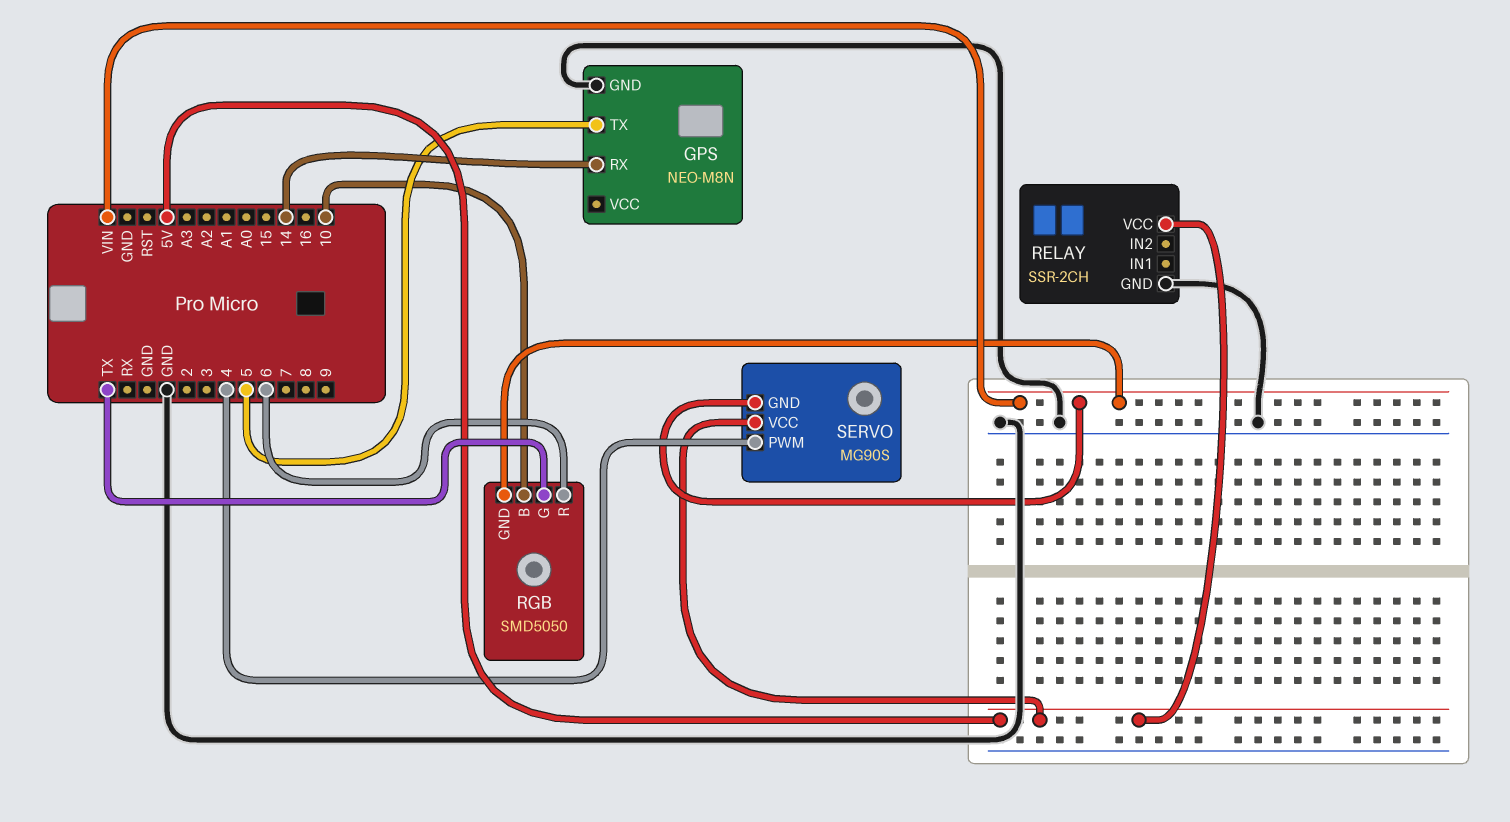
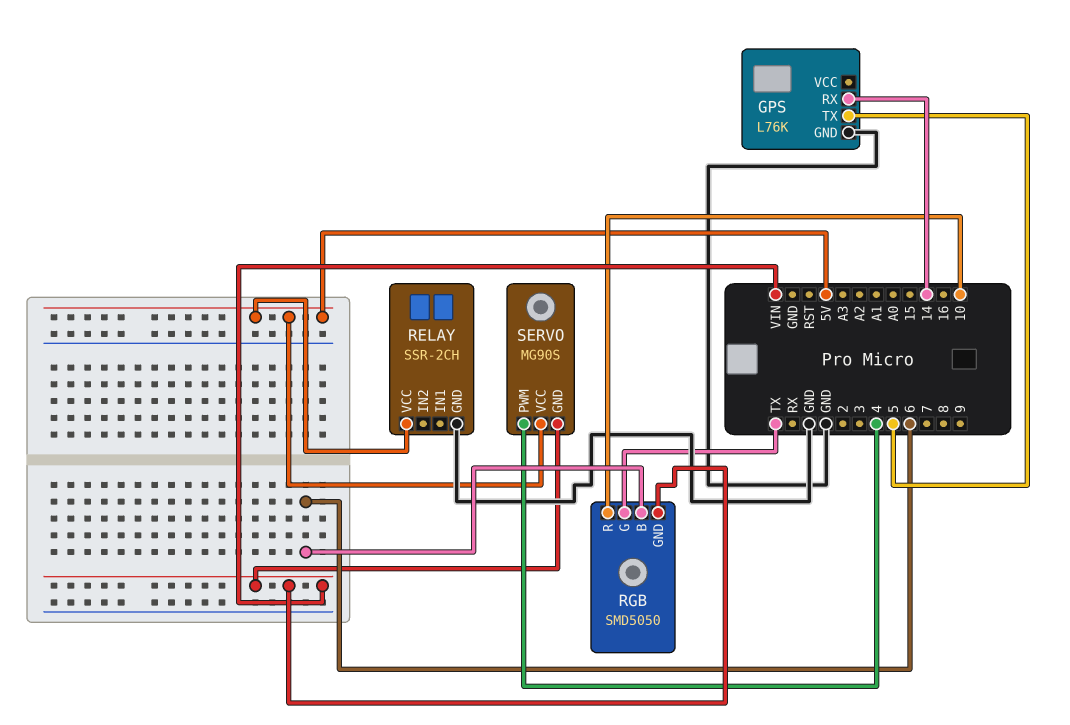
GPS: NEO-M8N -> L76K
RGB pin B: 10 -> 6
RGB pin R: 6 -> 10

